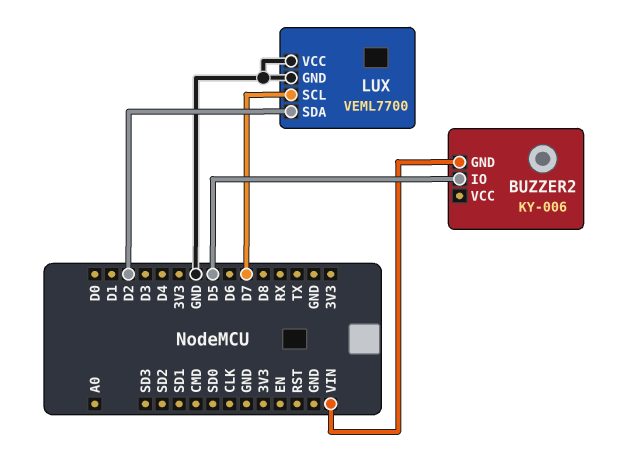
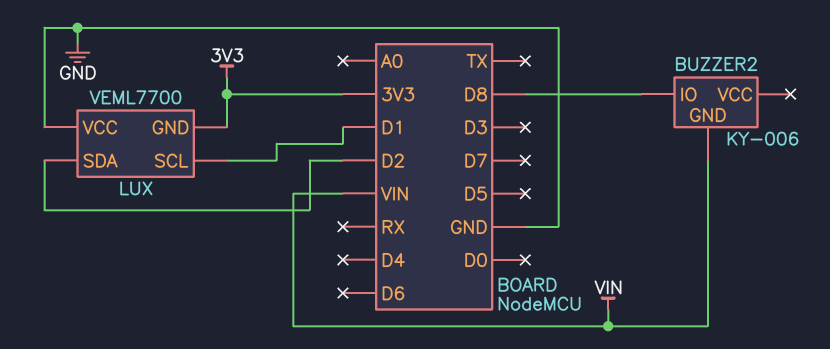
BUZZER2 pin IO: D5 -> D8
LUX pin GND: GND -> 3V3
LUX pin SCL: D7 -> D1

